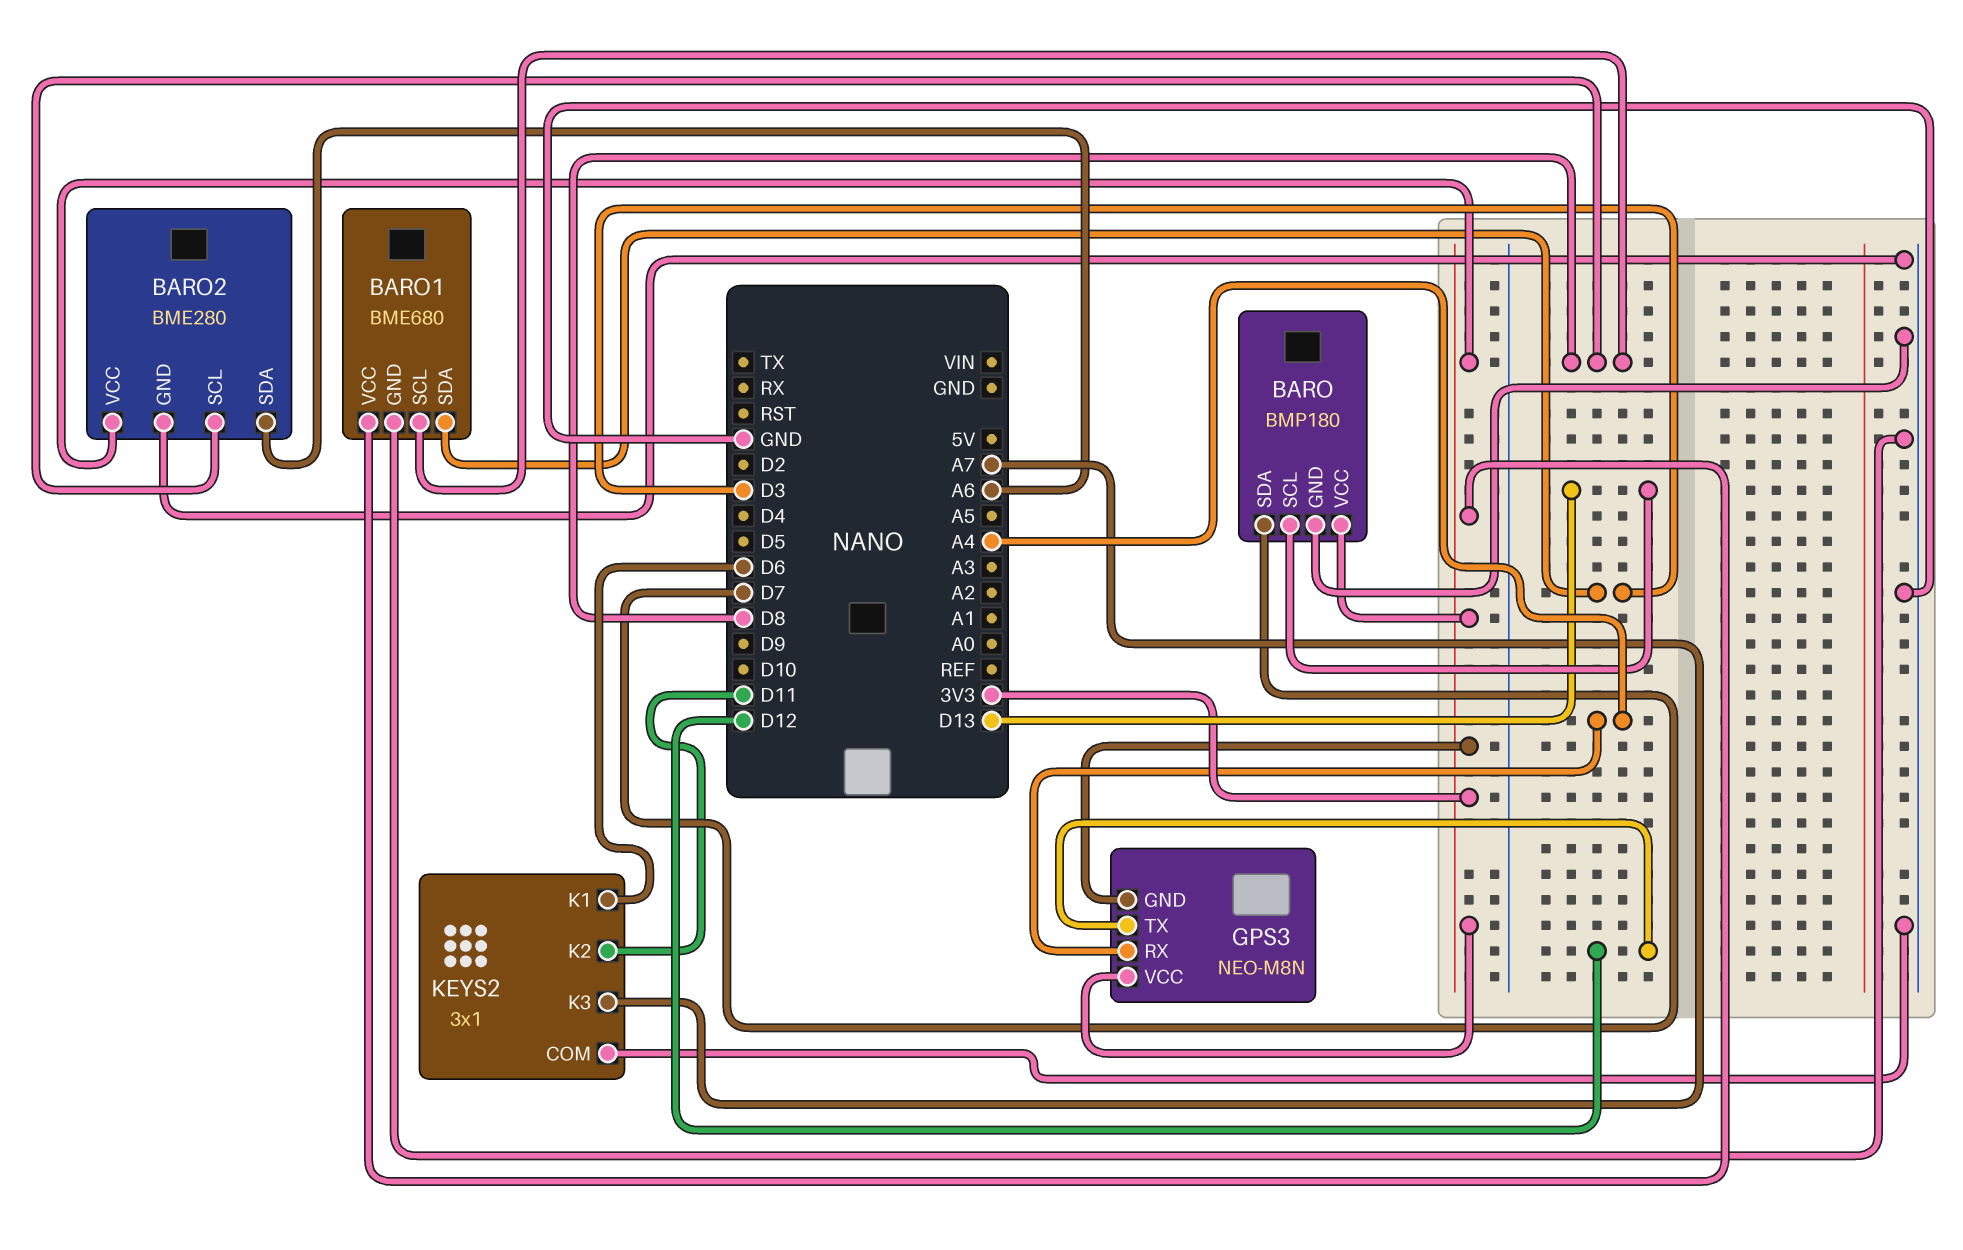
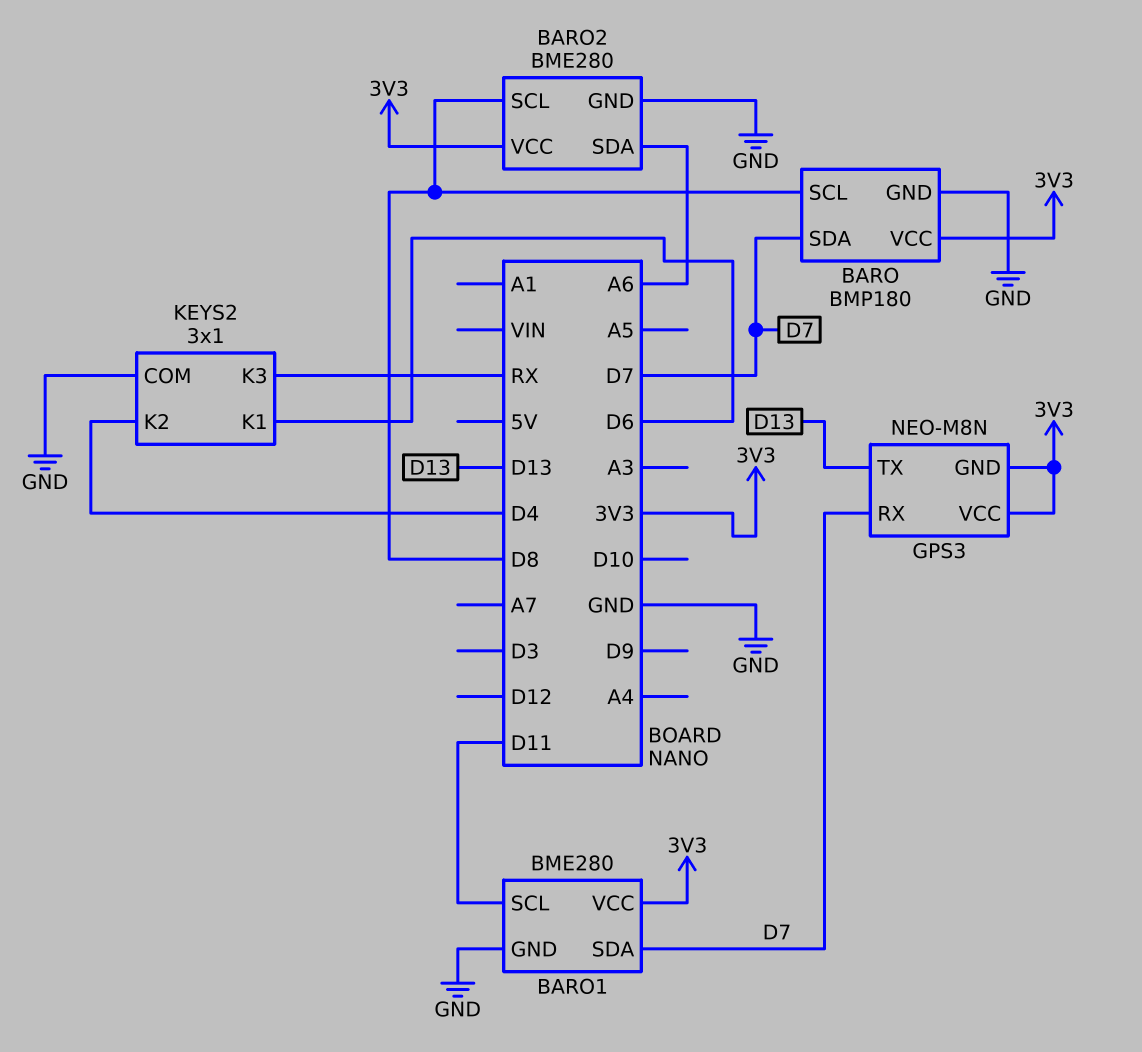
BARO pin SCL: D13 -> D8
BARO1: BME680 -> BME280
BARO1 pin SCL: D8 -> D11
BARO1 pin SDA: D3 -> D7
GPS3 pin RX: A4 -> D7
GPS3 pin TX: D12 -> D13
KEYS2 pin K2: D11 -> D4
KEYS2 pin K3: A7 -> RX

